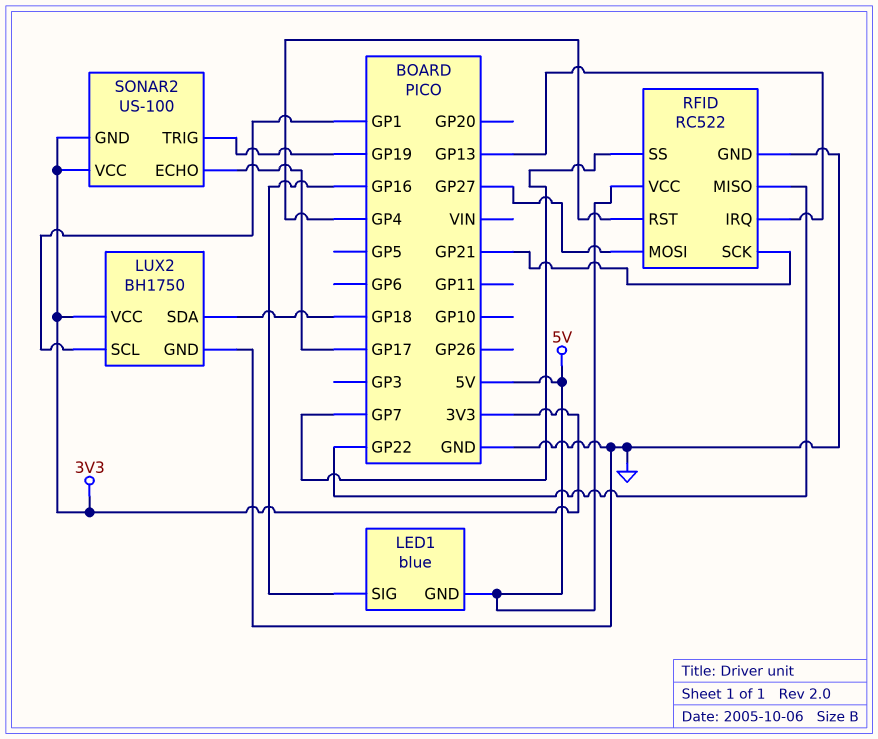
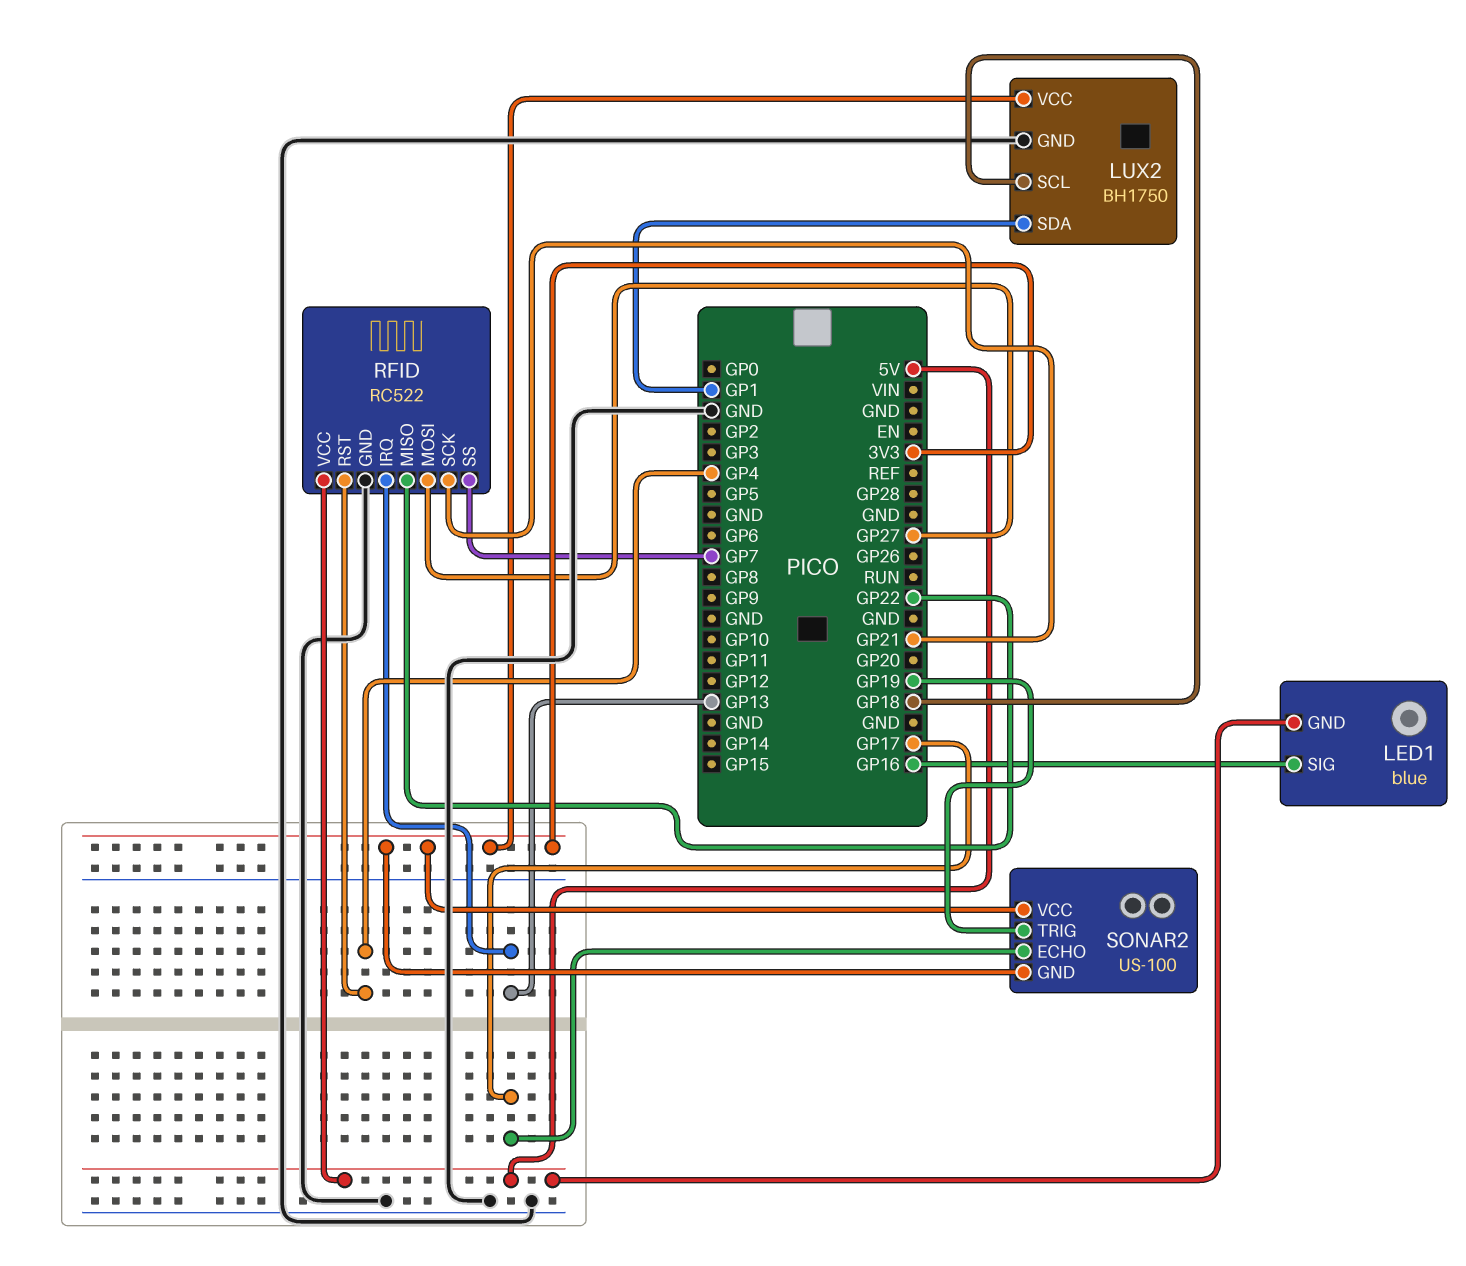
LUX2 pin SCL: GP1 -> GP18
LUX2 pin SDA: GP18 -> GP1

